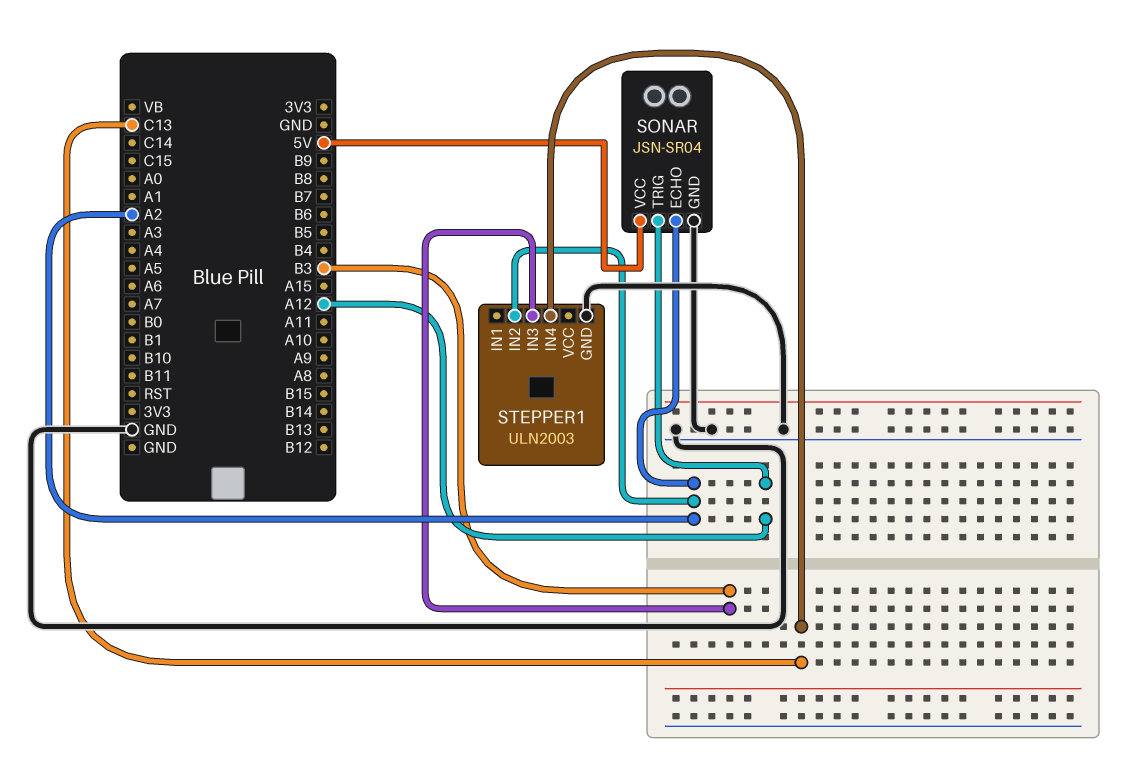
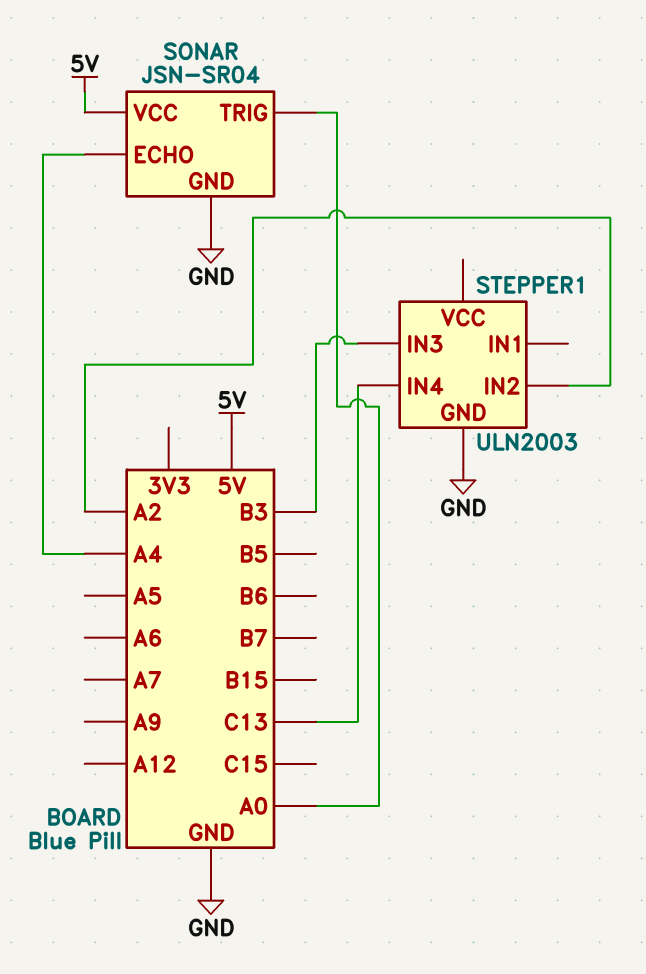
SONAR pin ECHO: A2 -> A4
SONAR pin TRIG: A12 -> A0

